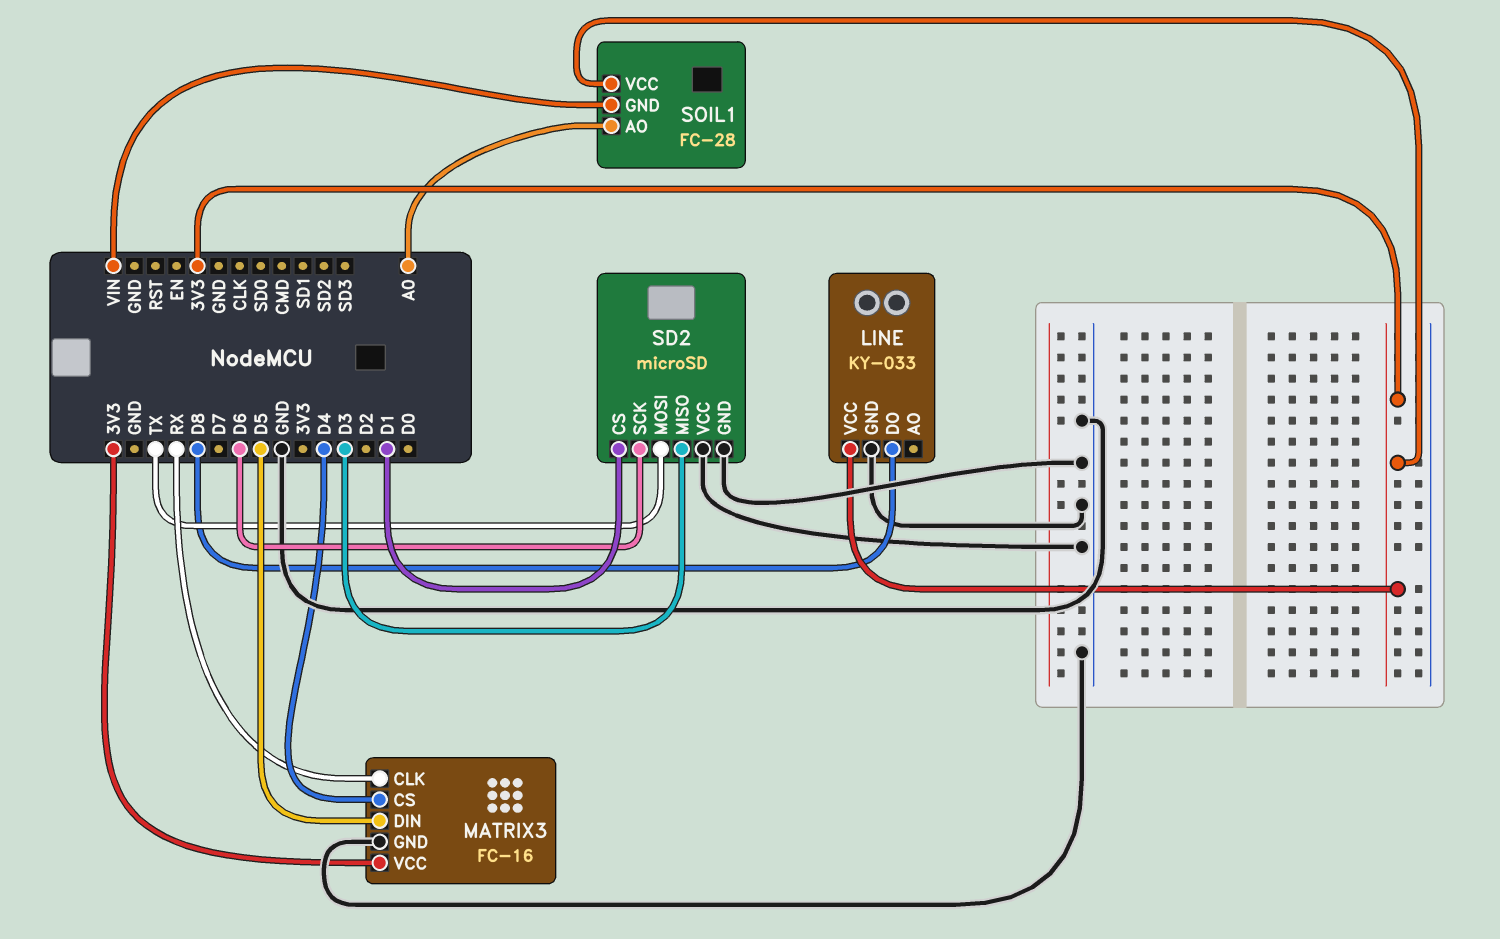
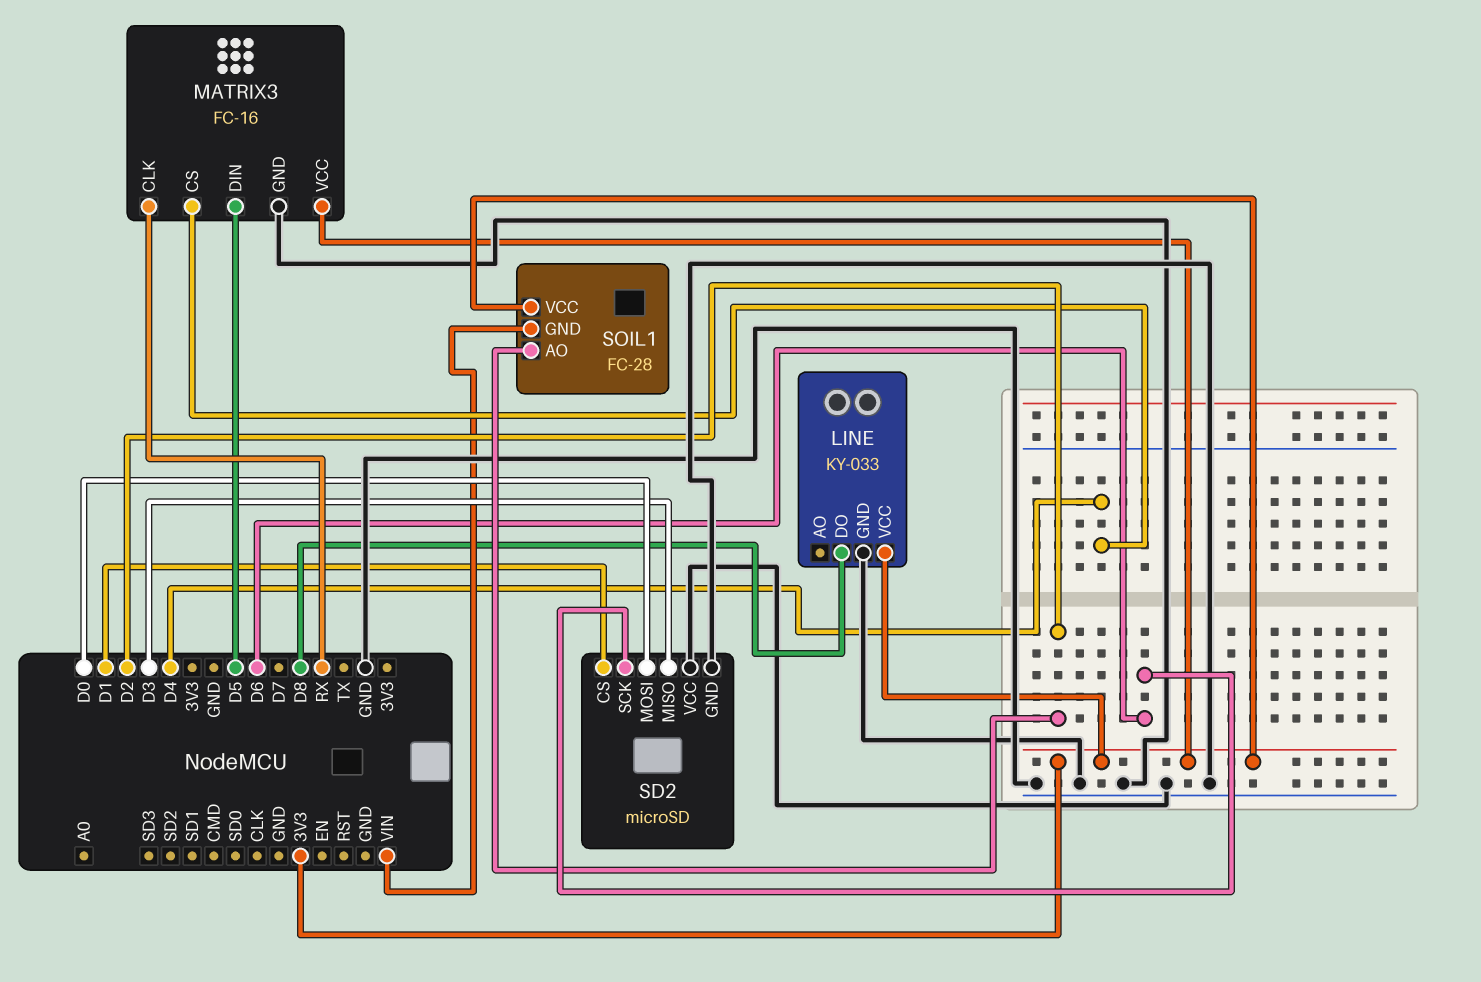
SD2 pin MOSI: TX -> D0
SOIL1 pin AO: A0 -> D2

